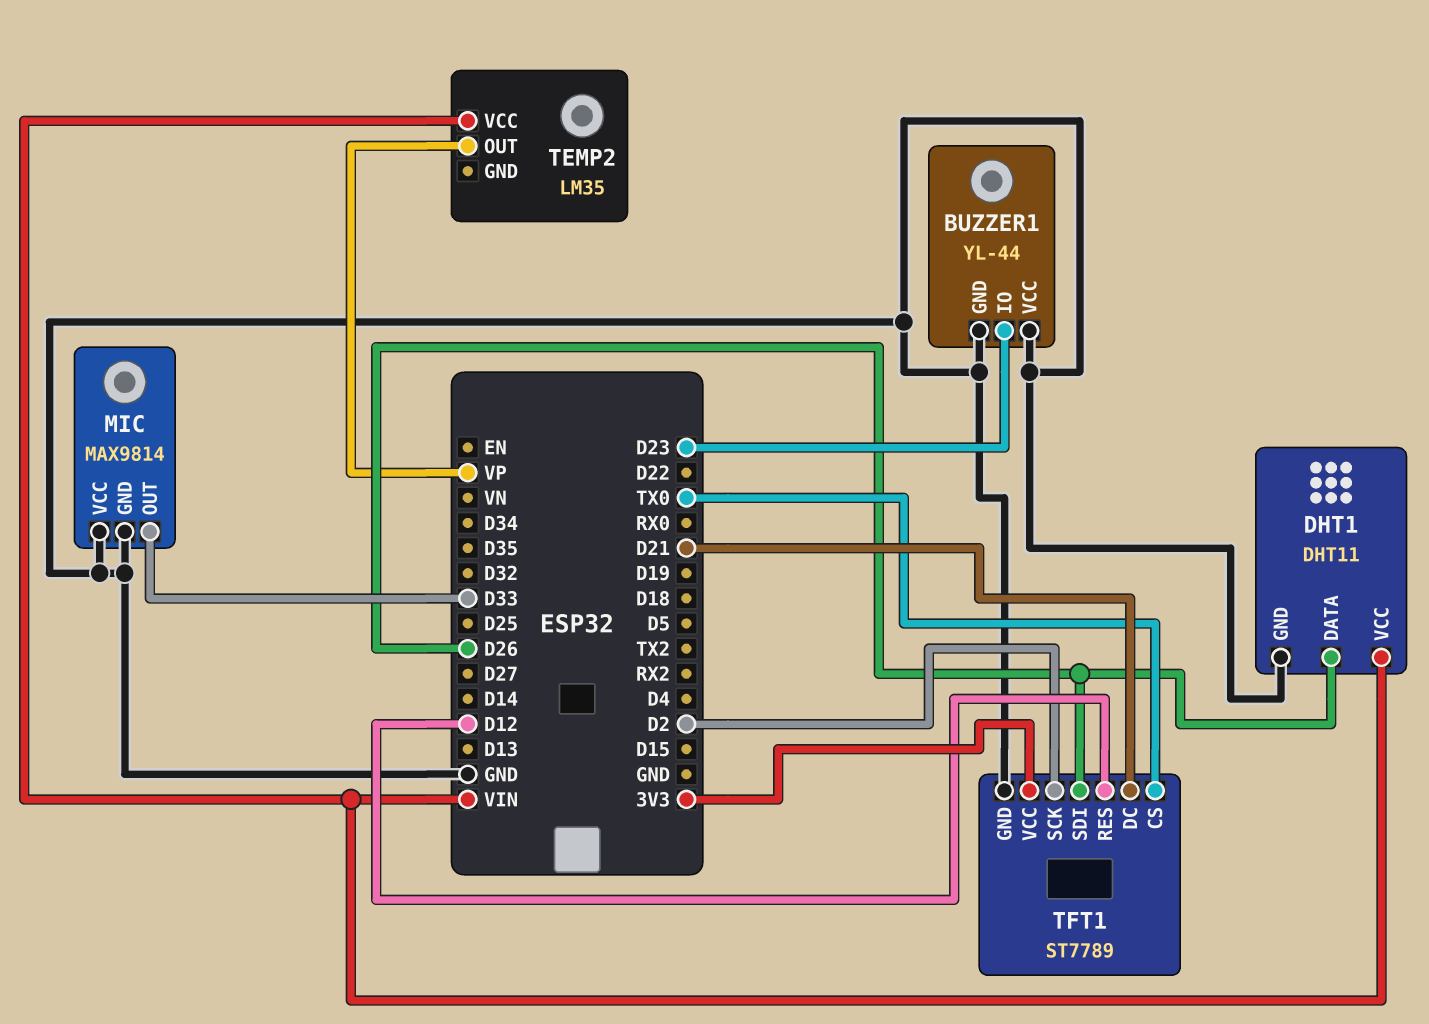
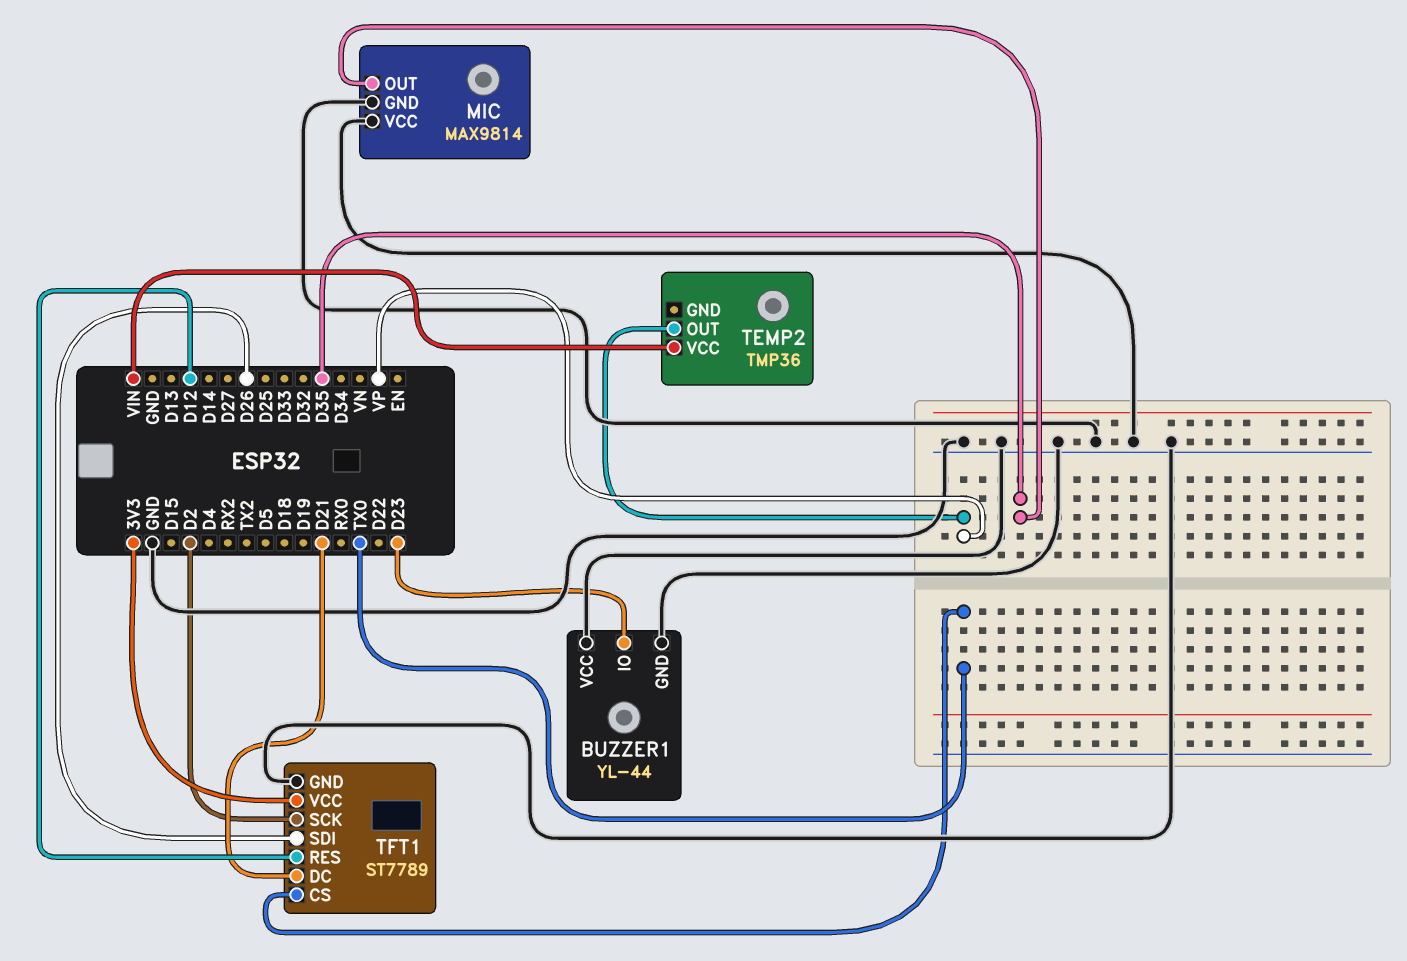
DHT1: DHT11 -> none
DHT1 pin DATA: D26 -> none
DHT1 pin GND: GND -> none
DHT1 pin VCC: VIN -> none
MIC pin OUT: D33 -> D35
TEMP2: LM35 -> TMP36

